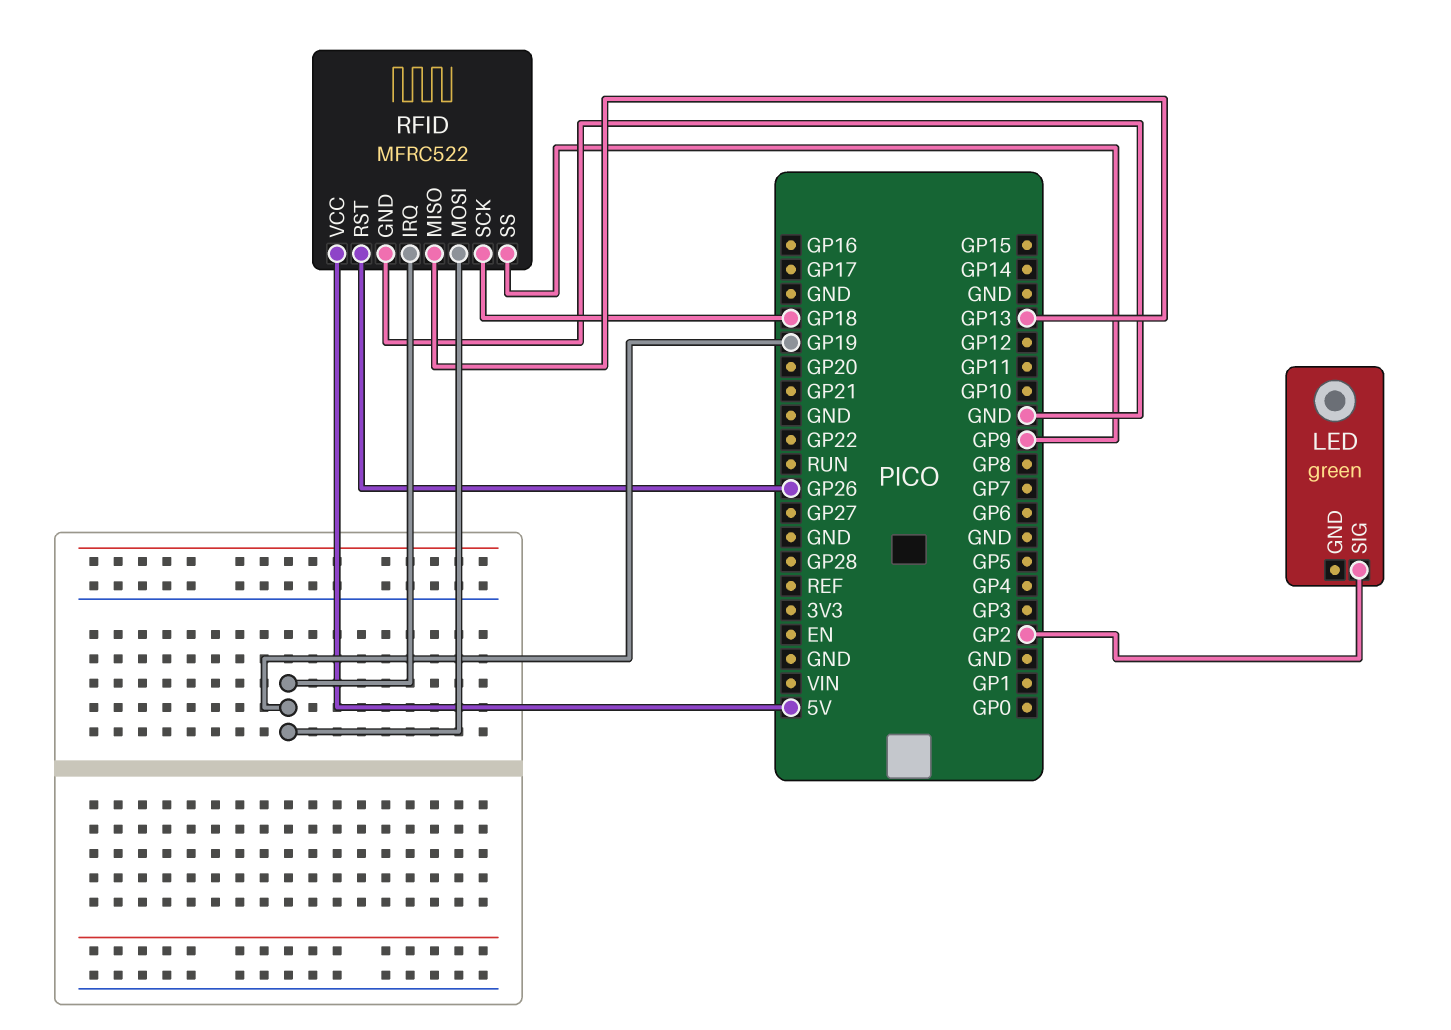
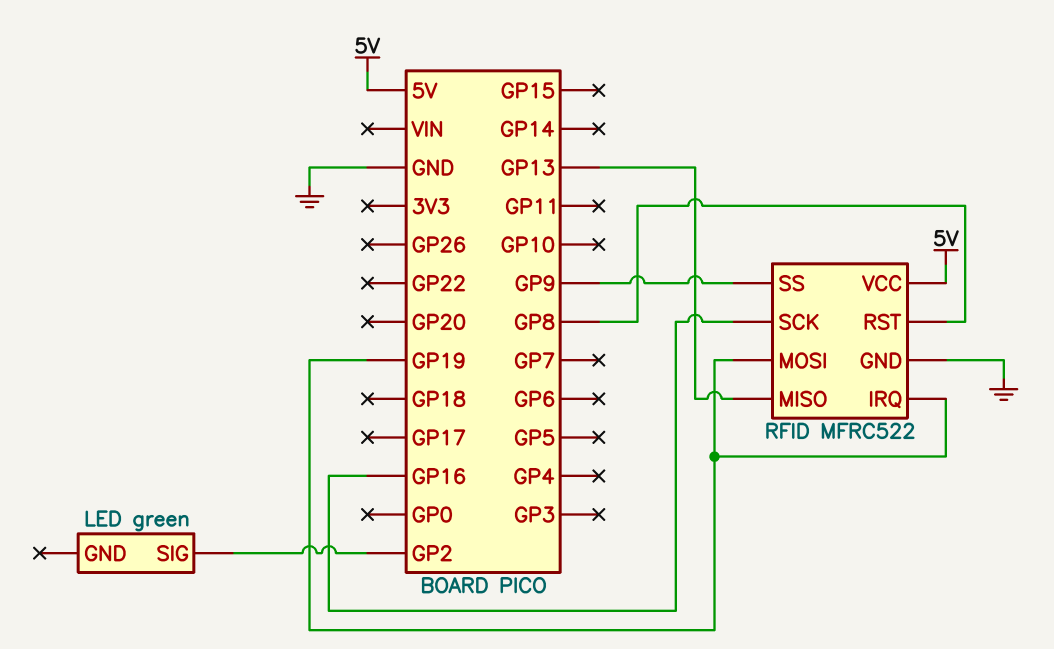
RFID pin RST: GP26 -> GP8
RFID pin SCK: GP18 -> GP16

